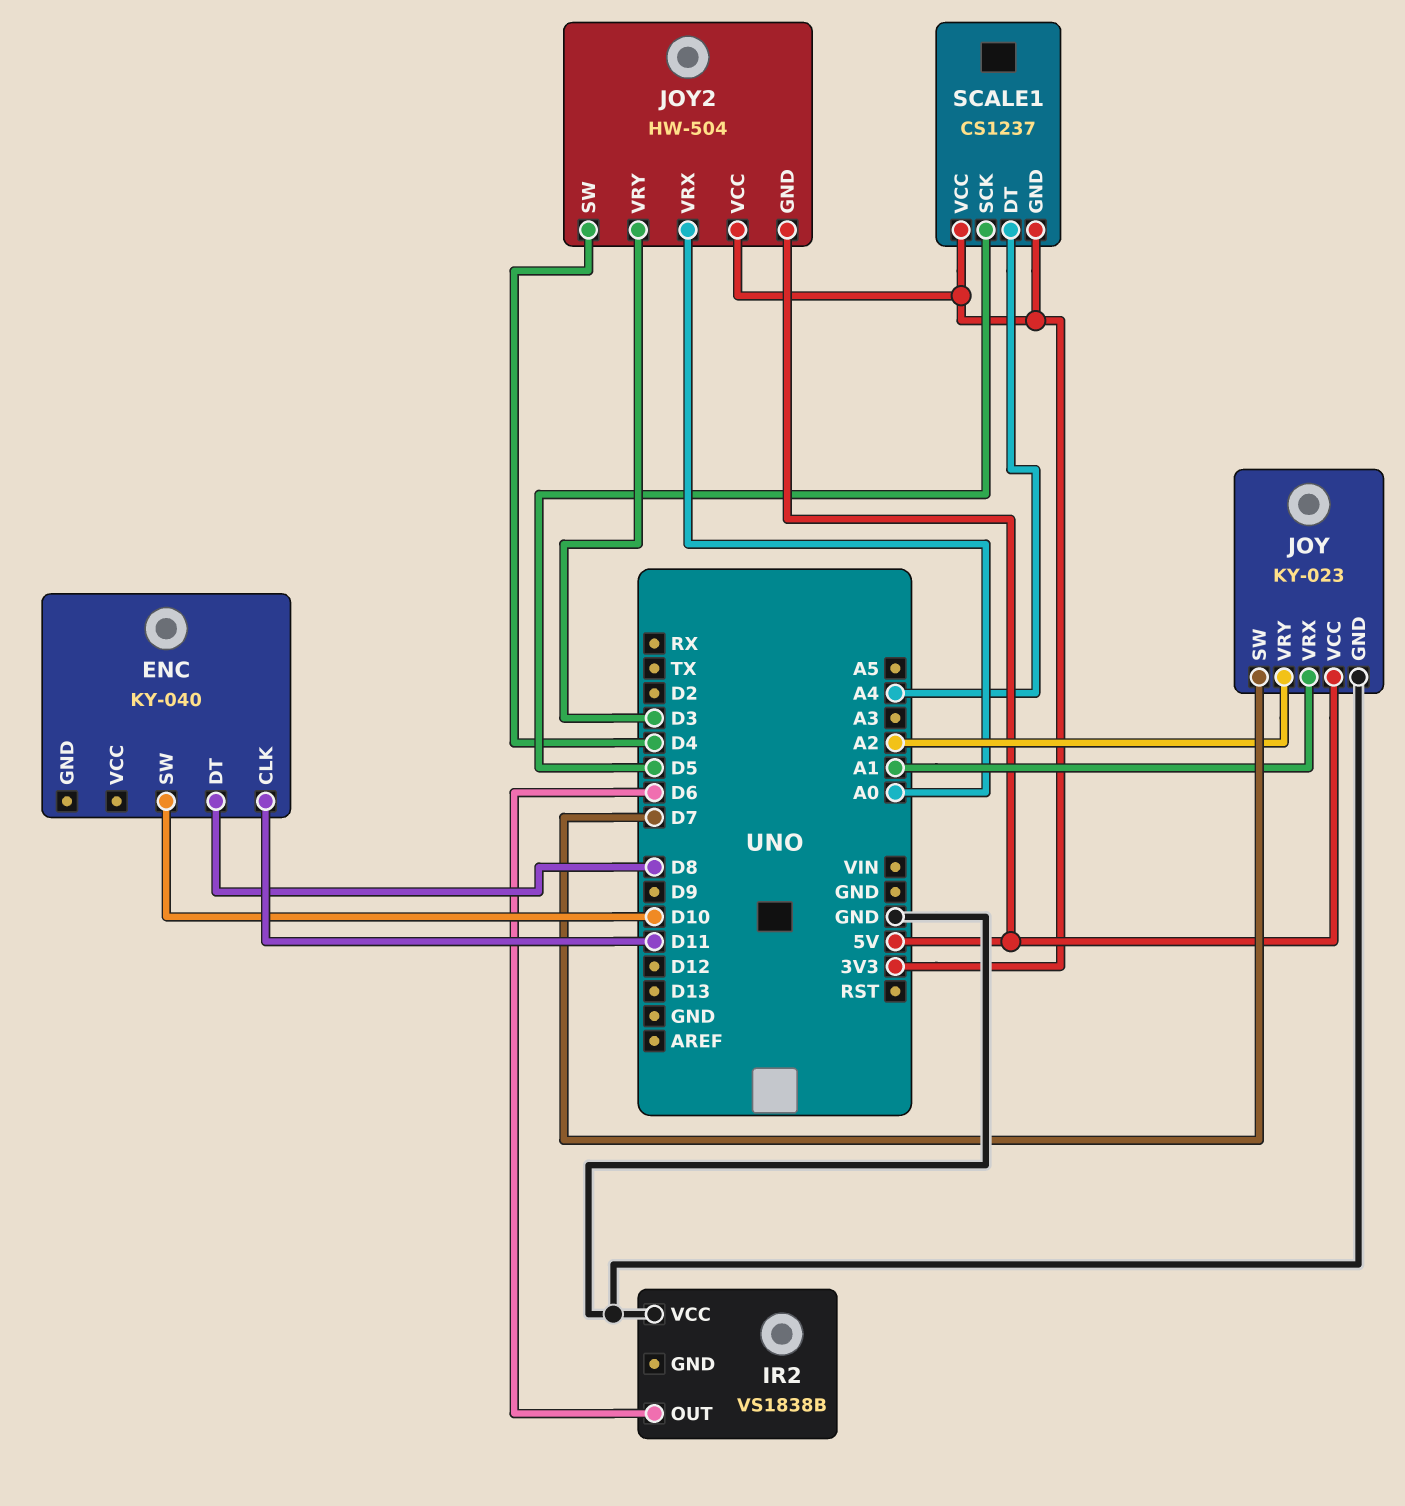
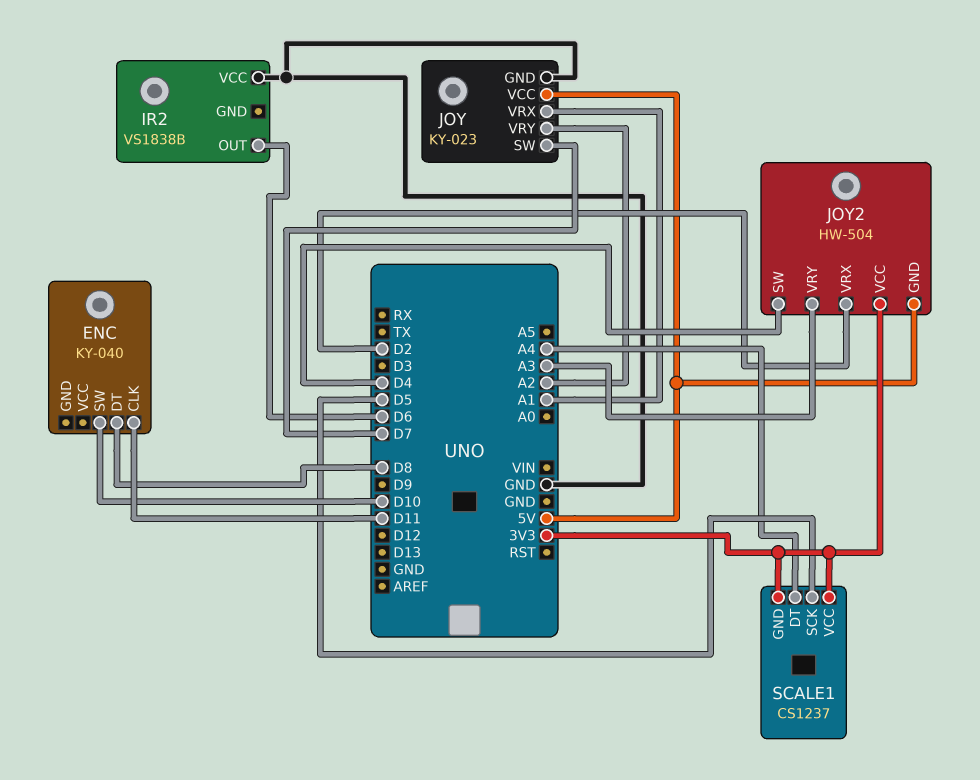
JOY2 pin VRX: A0 -> D2
JOY2 pin VRY: D3 -> A3

